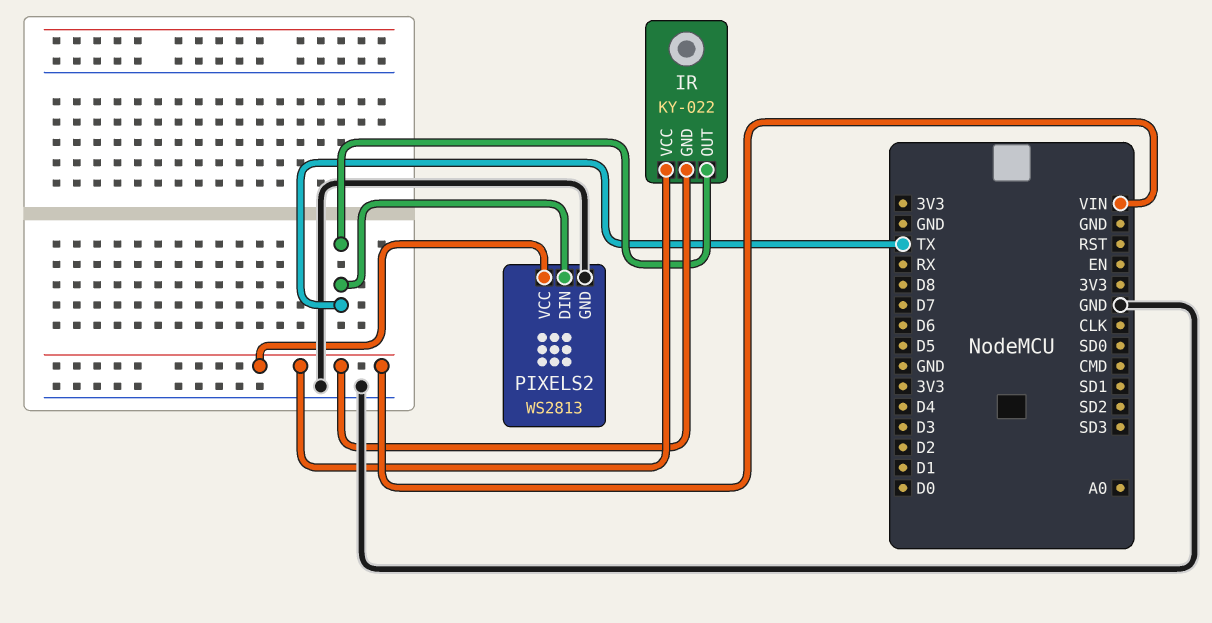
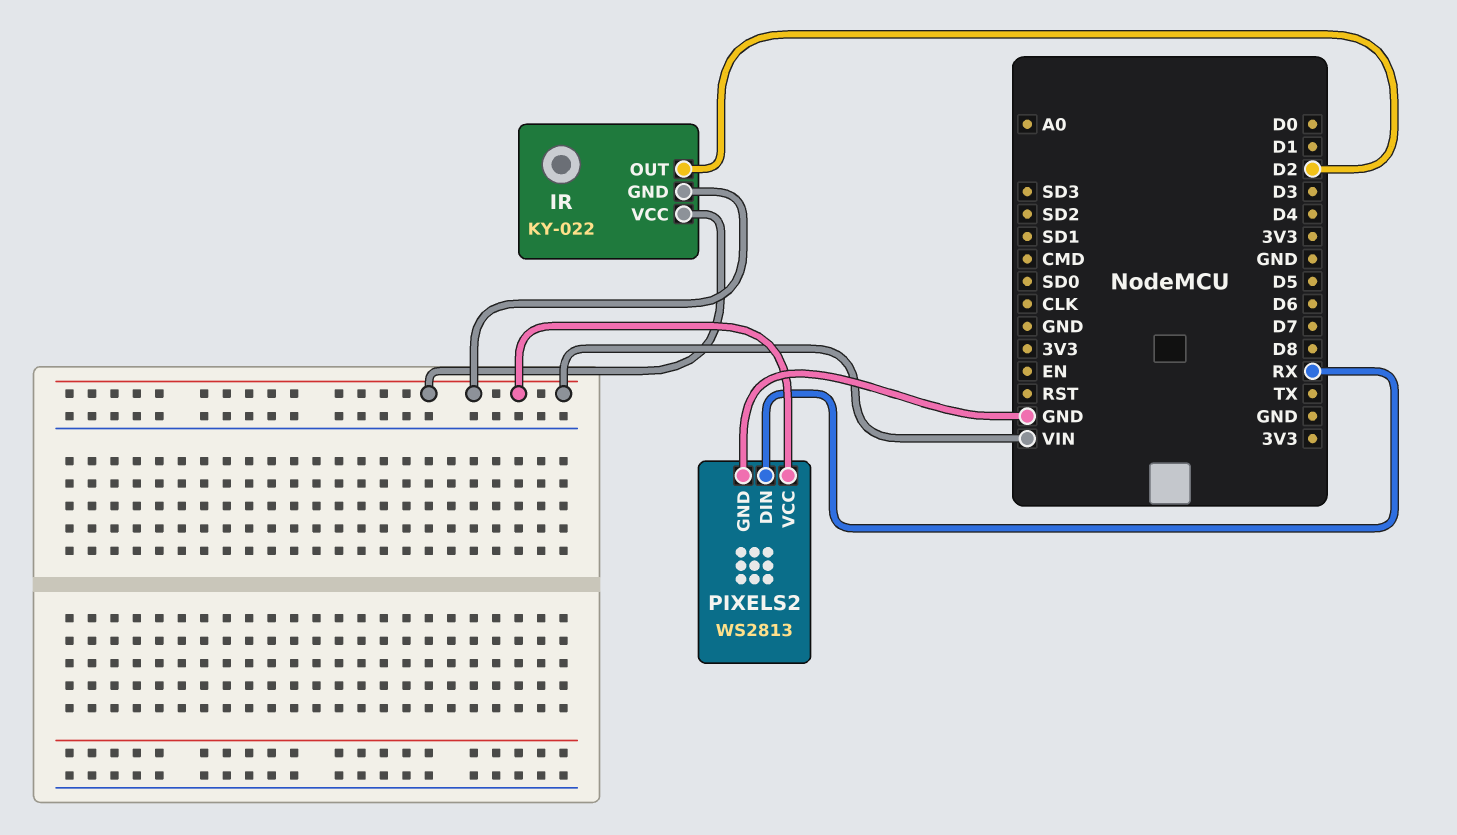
IR pin OUT: TX -> D2
PIXELS2 pin DIN: TX -> RX

